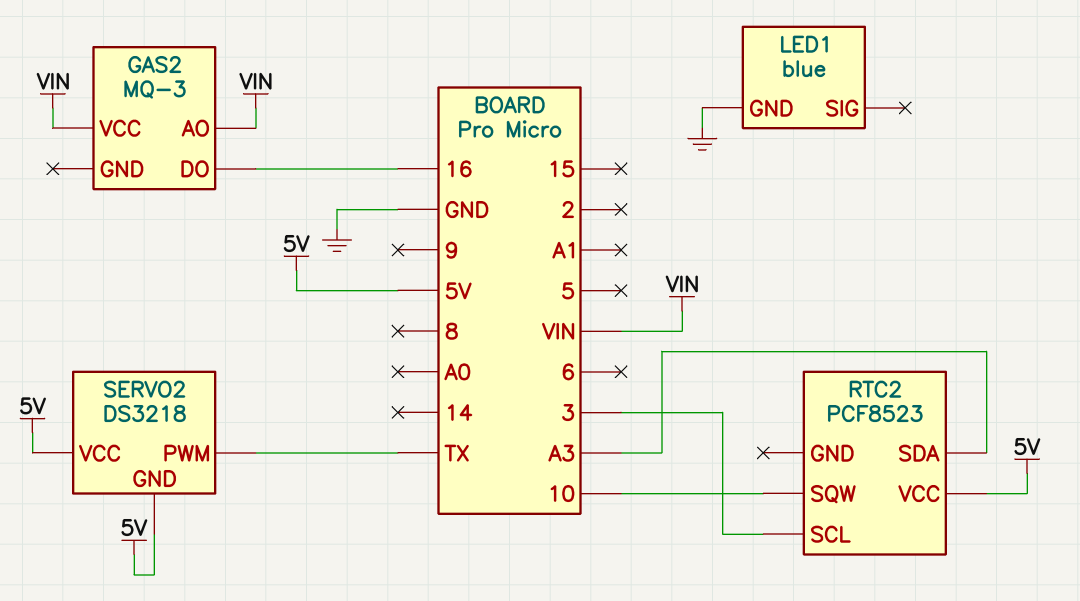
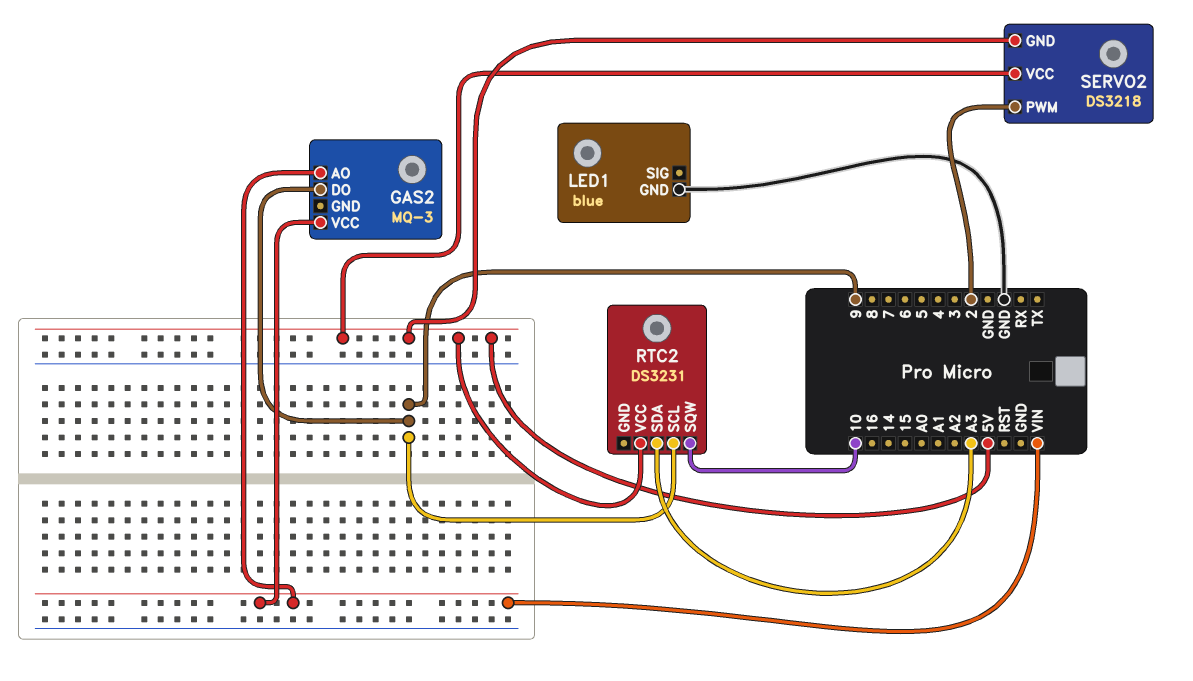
GAS2 pin DO: 16 -> 9
RTC2: PCF8523 -> DS3231
RTC2 pin SCL: 3 -> 9
SERVO2 pin PWM: TX -> 2

